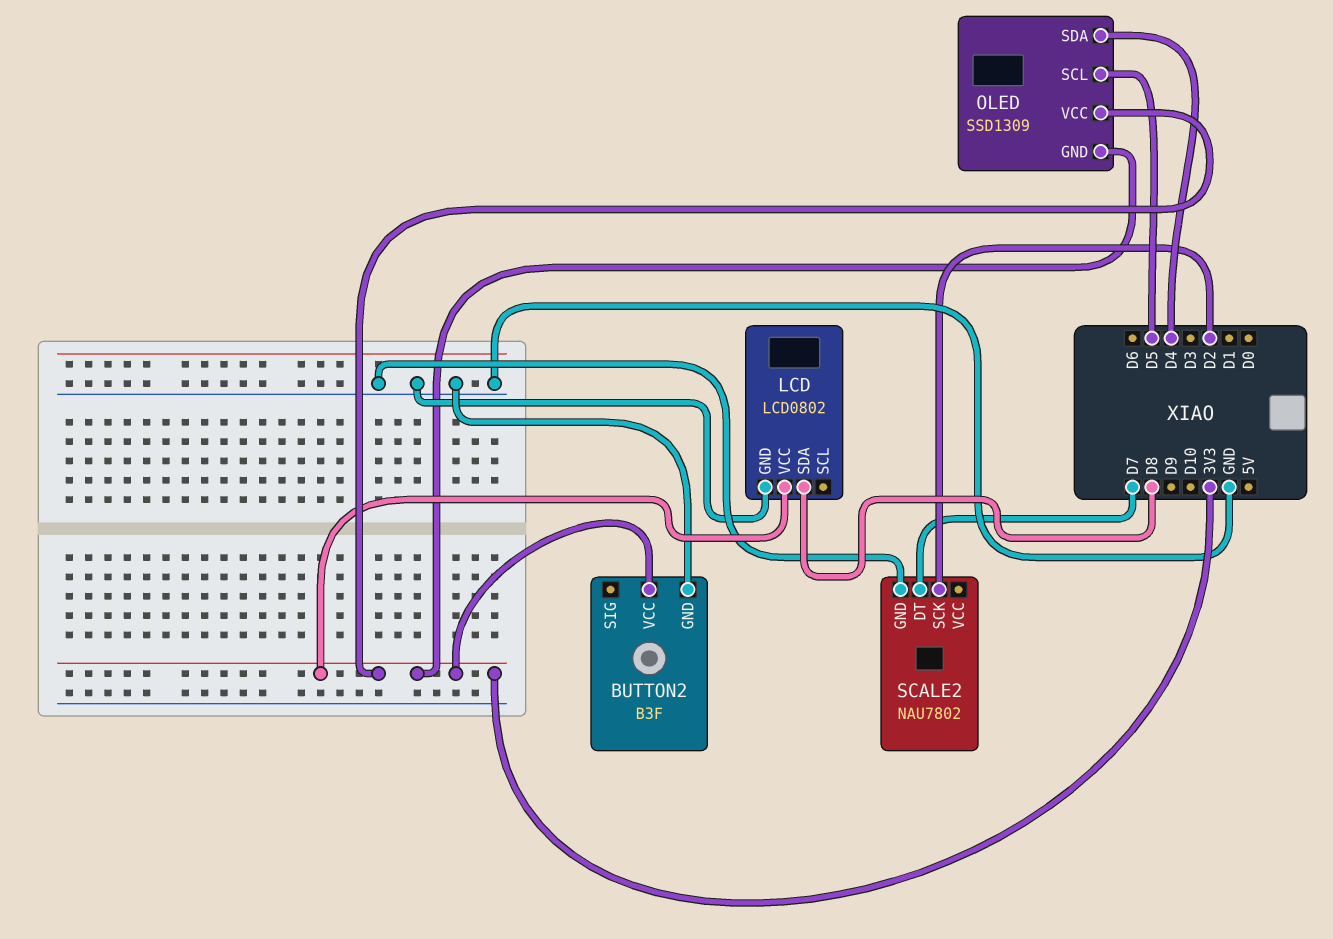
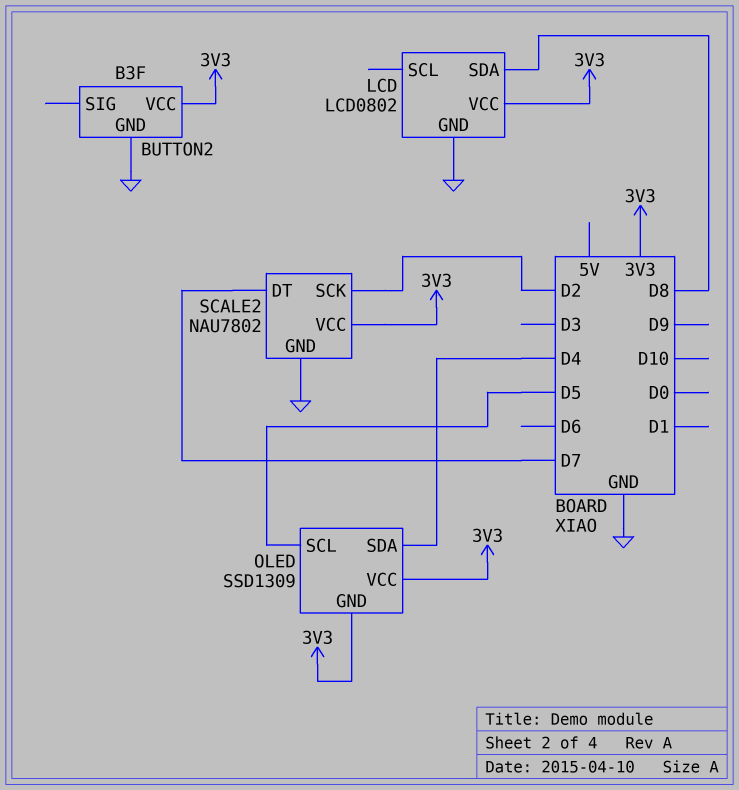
SCALE2 pin VCC: none -> 3V3

